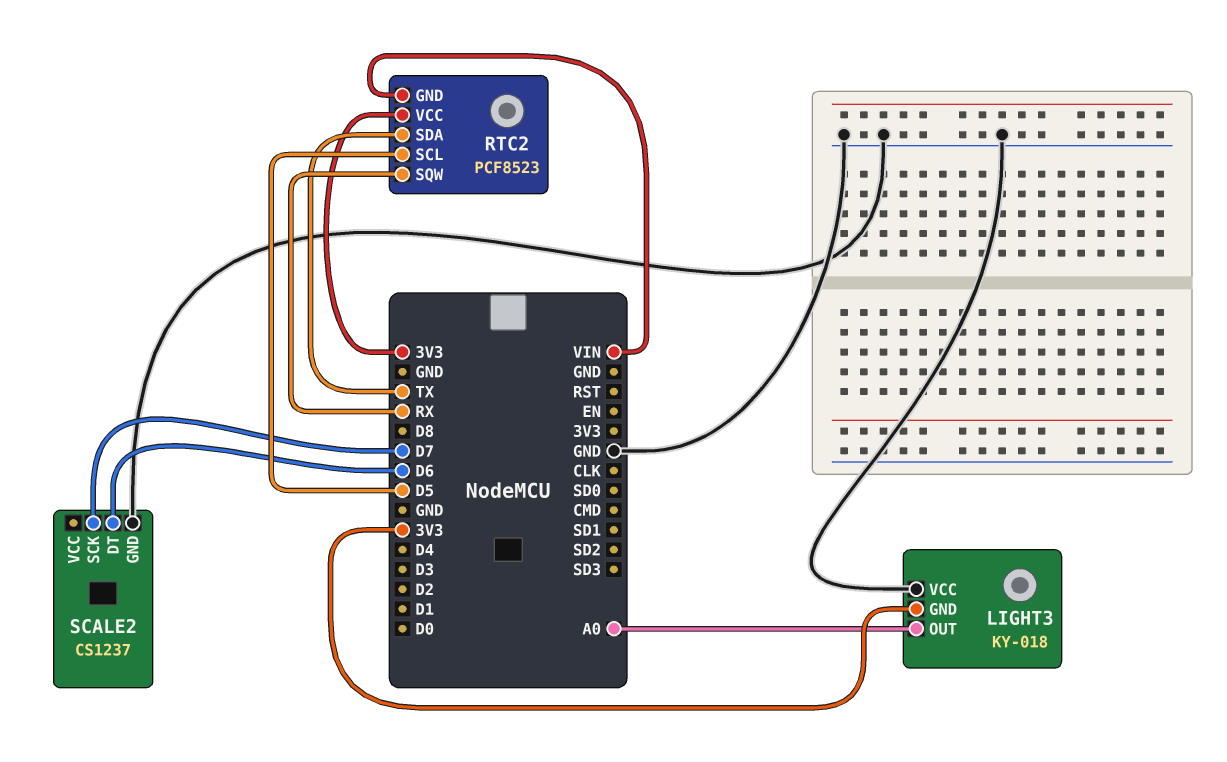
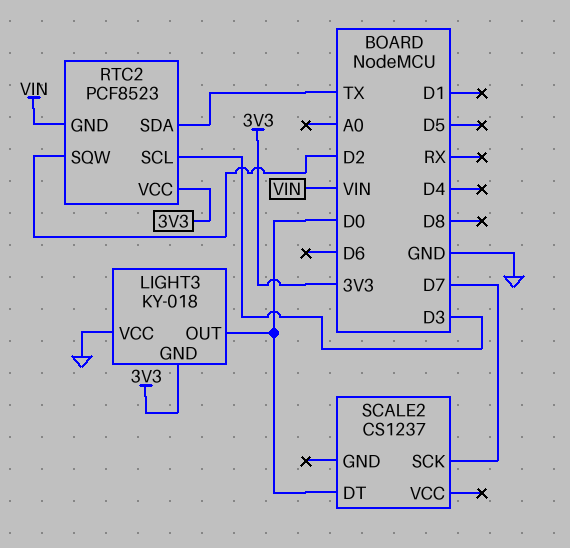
LIGHT3 pin OUT: A0 -> D0
RTC2 pin SCL: D5 -> D3
RTC2 pin SQW: RX -> D2
SCALE2 pin DT: D6 -> D0
SCALE2 pin GND: GND -> none

